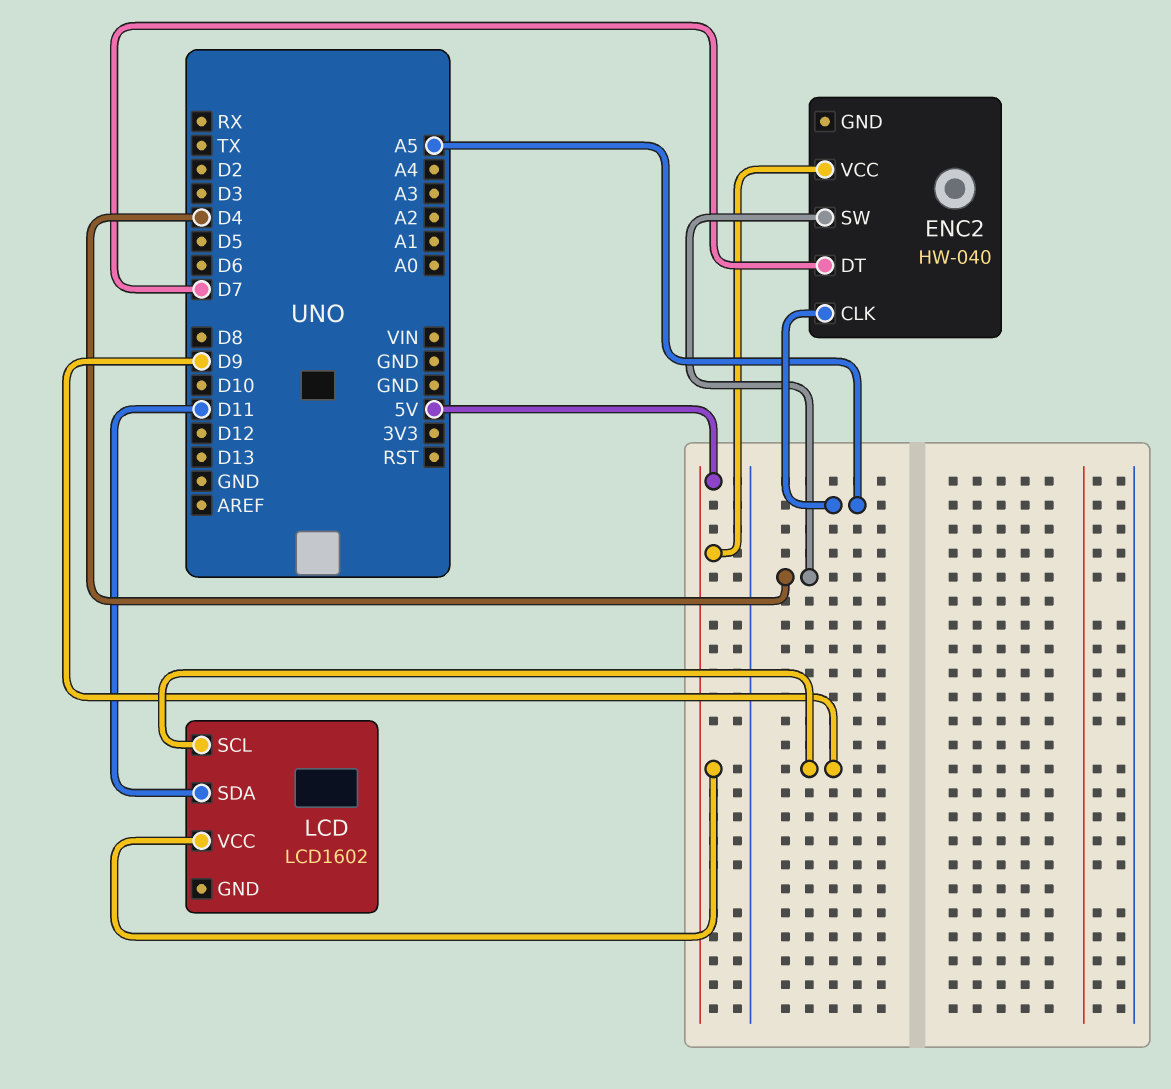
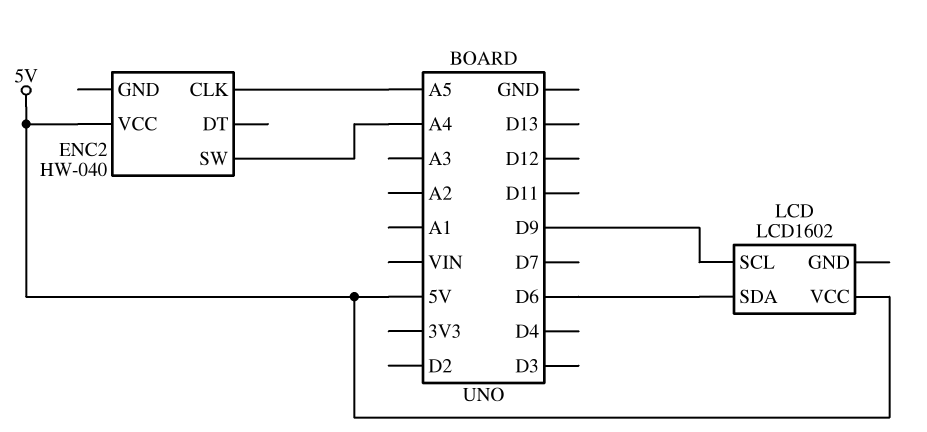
ENC2 pin DT: D7 -> none
ENC2 pin SW: D4 -> A4
LCD pin SDA: D11 -> D6

